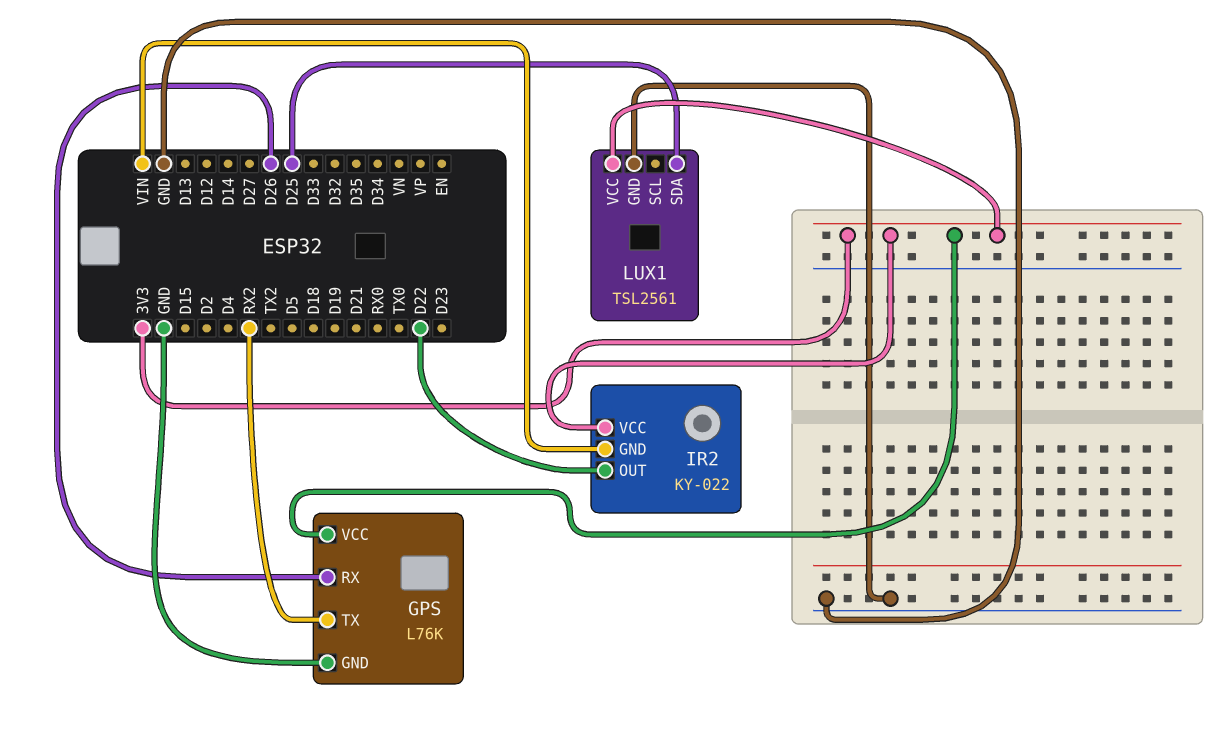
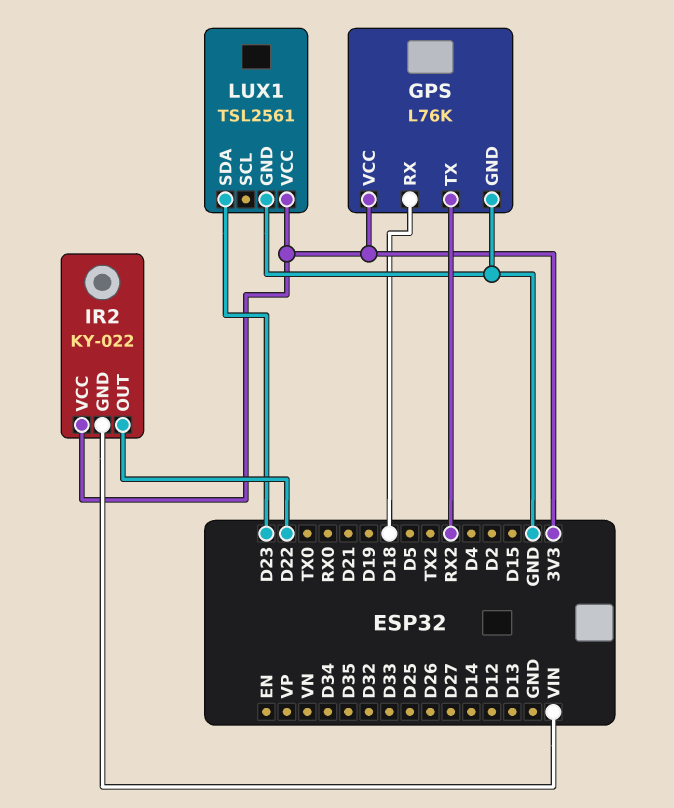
GPS pin RX: D26 -> D18
LUX1 pin SDA: D25 -> D23

